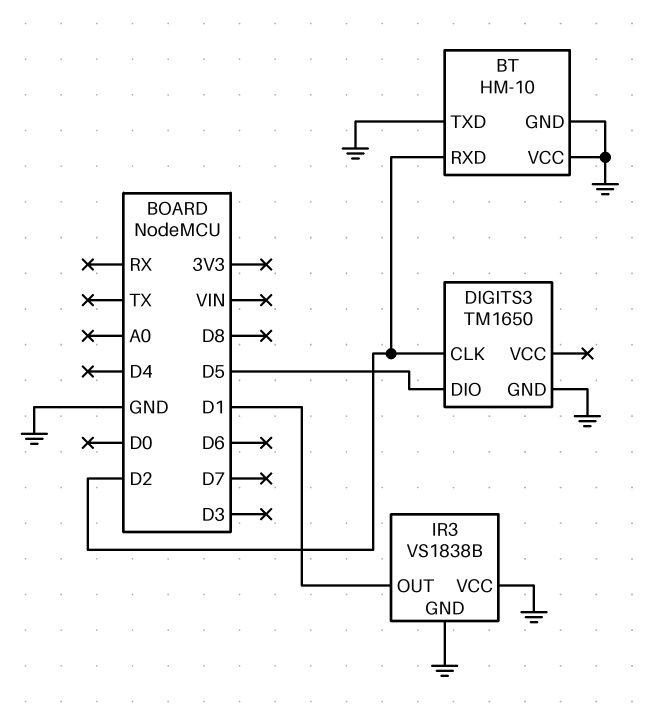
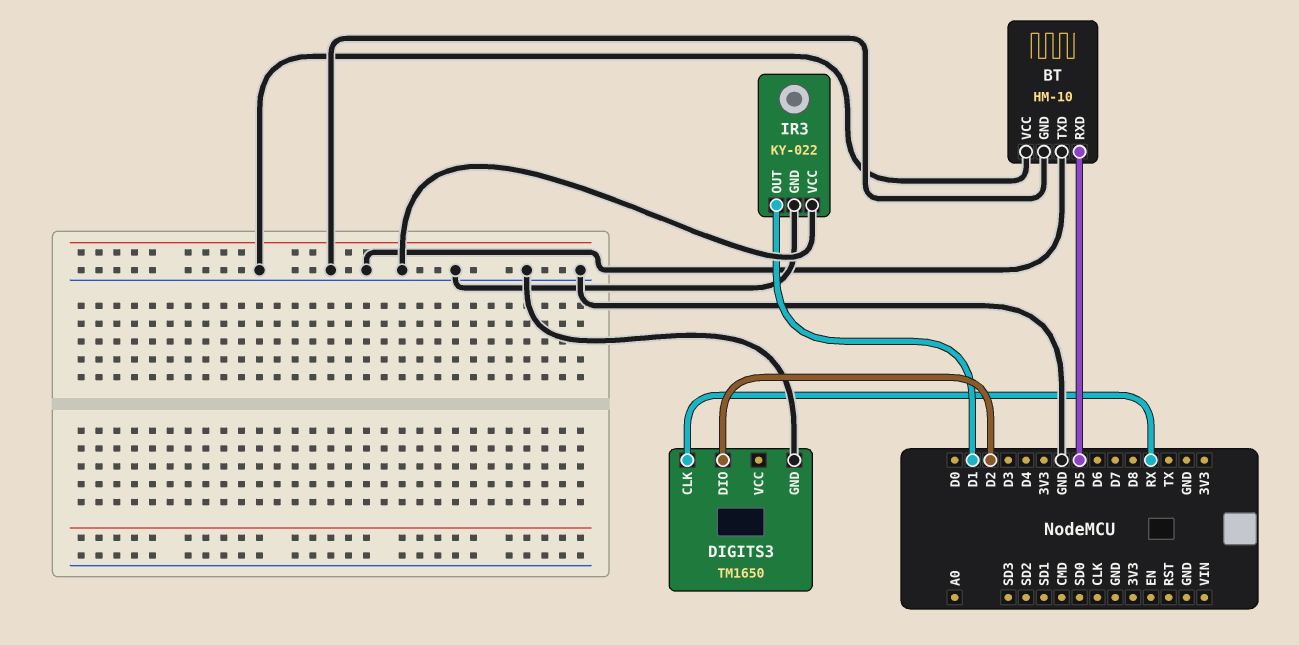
BT pin RXD: D2 -> D5
DIGITS3 pin CLK: D2 -> RX
DIGITS3 pin DIO: D5 -> D2
IR3: VS1838B -> KY-022

